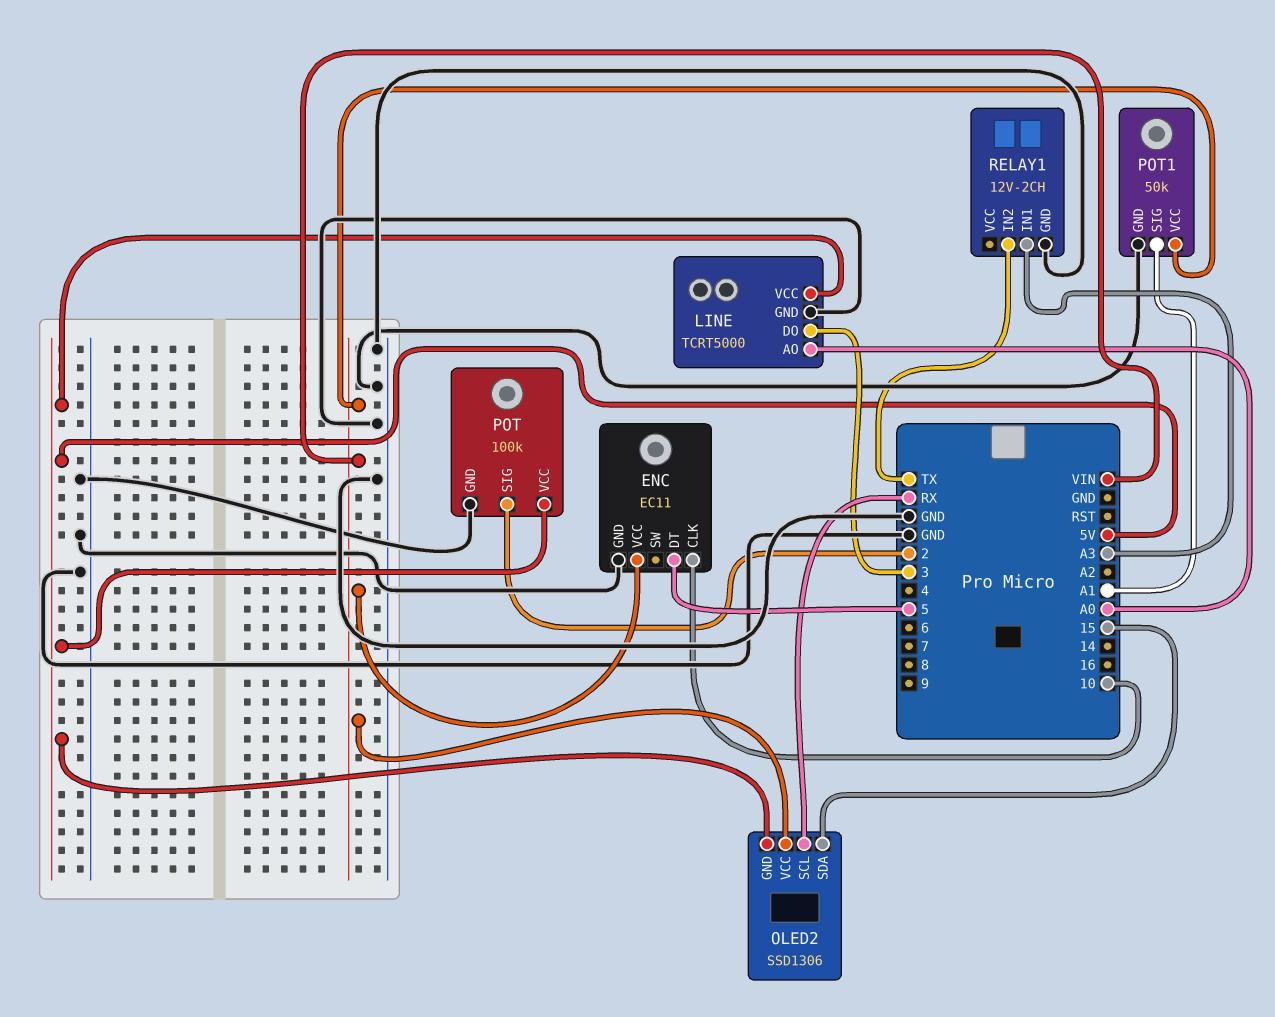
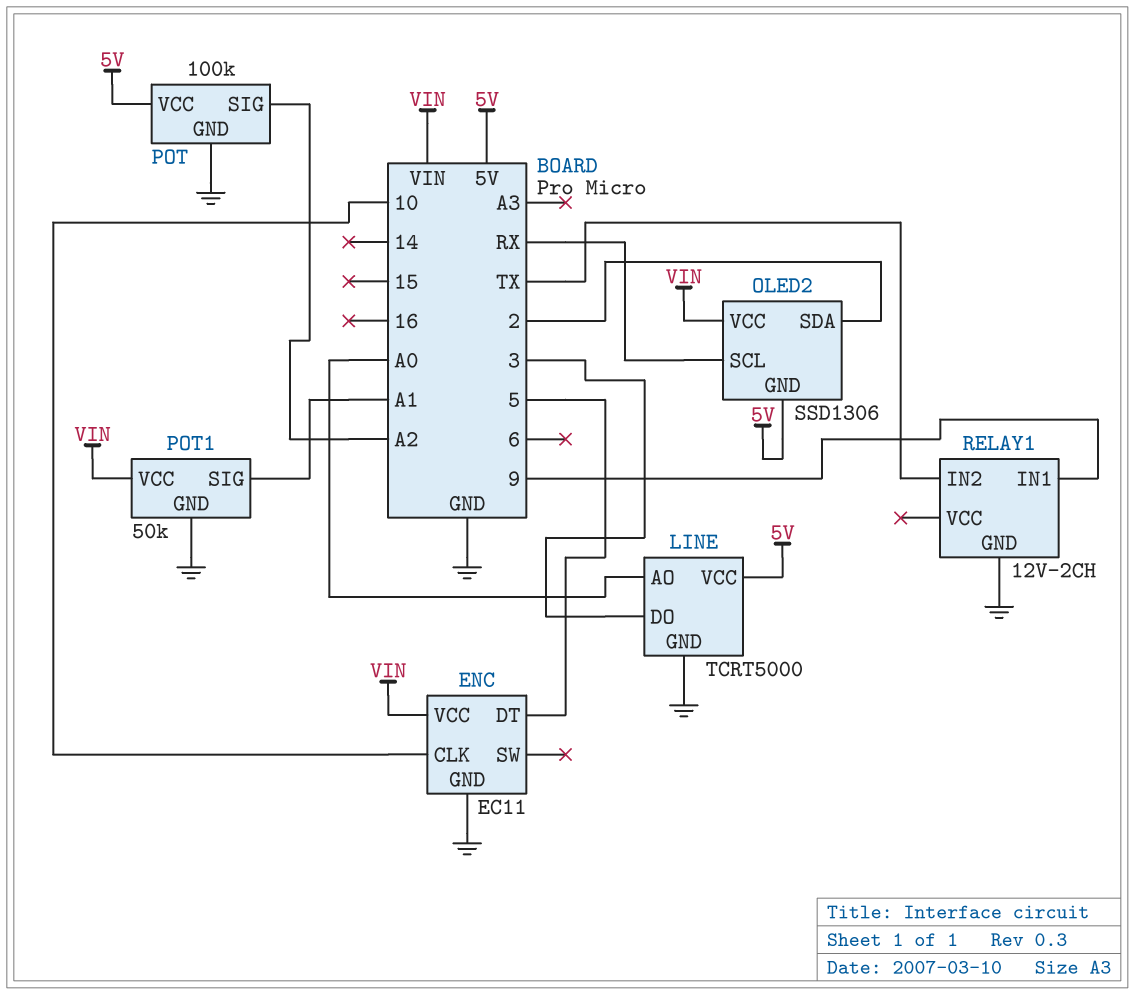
OLED2 pin SDA: 15 -> 2
POT pin SIG: 2 -> A2
RELAY1 pin IN1: A3 -> 9

